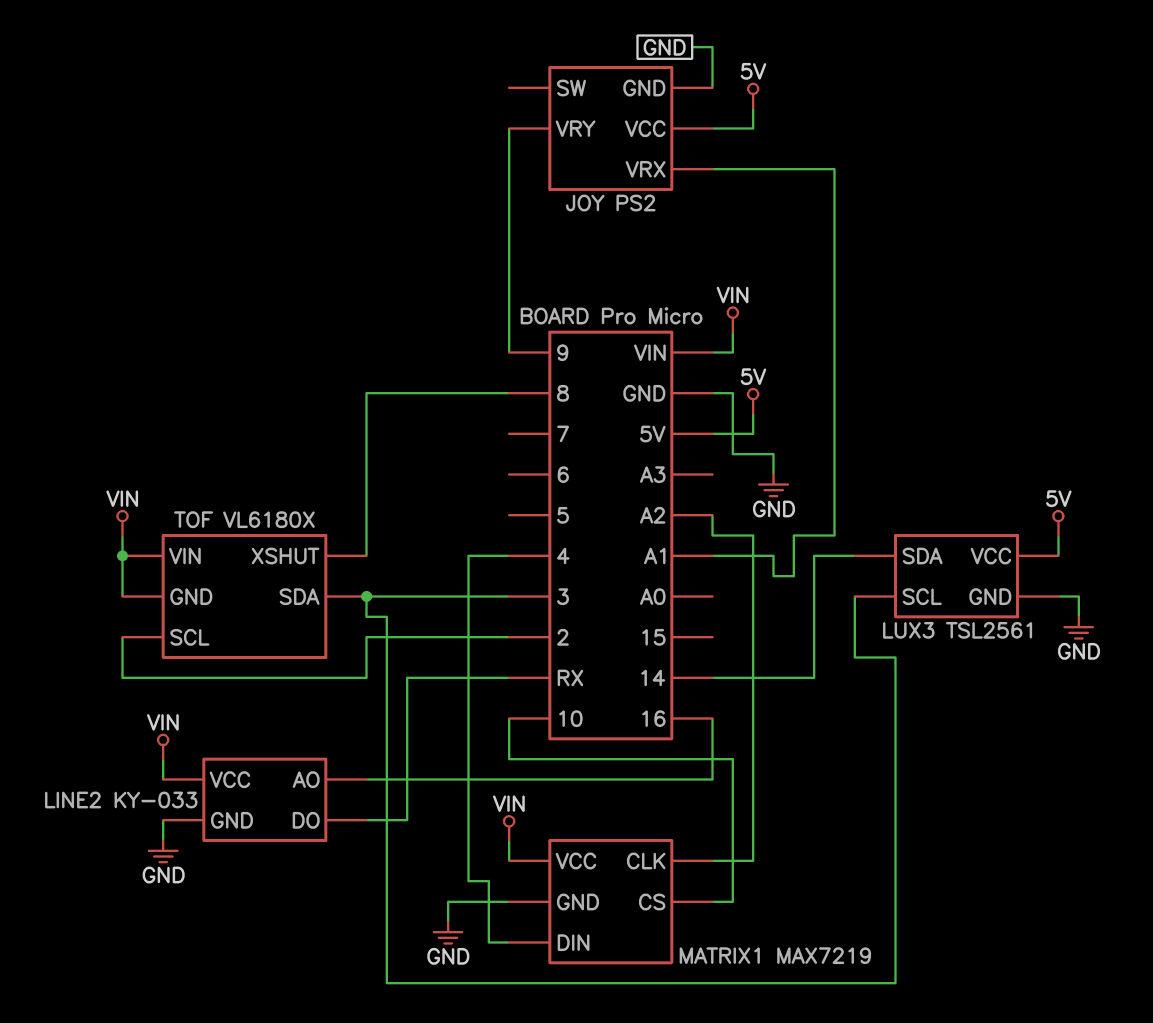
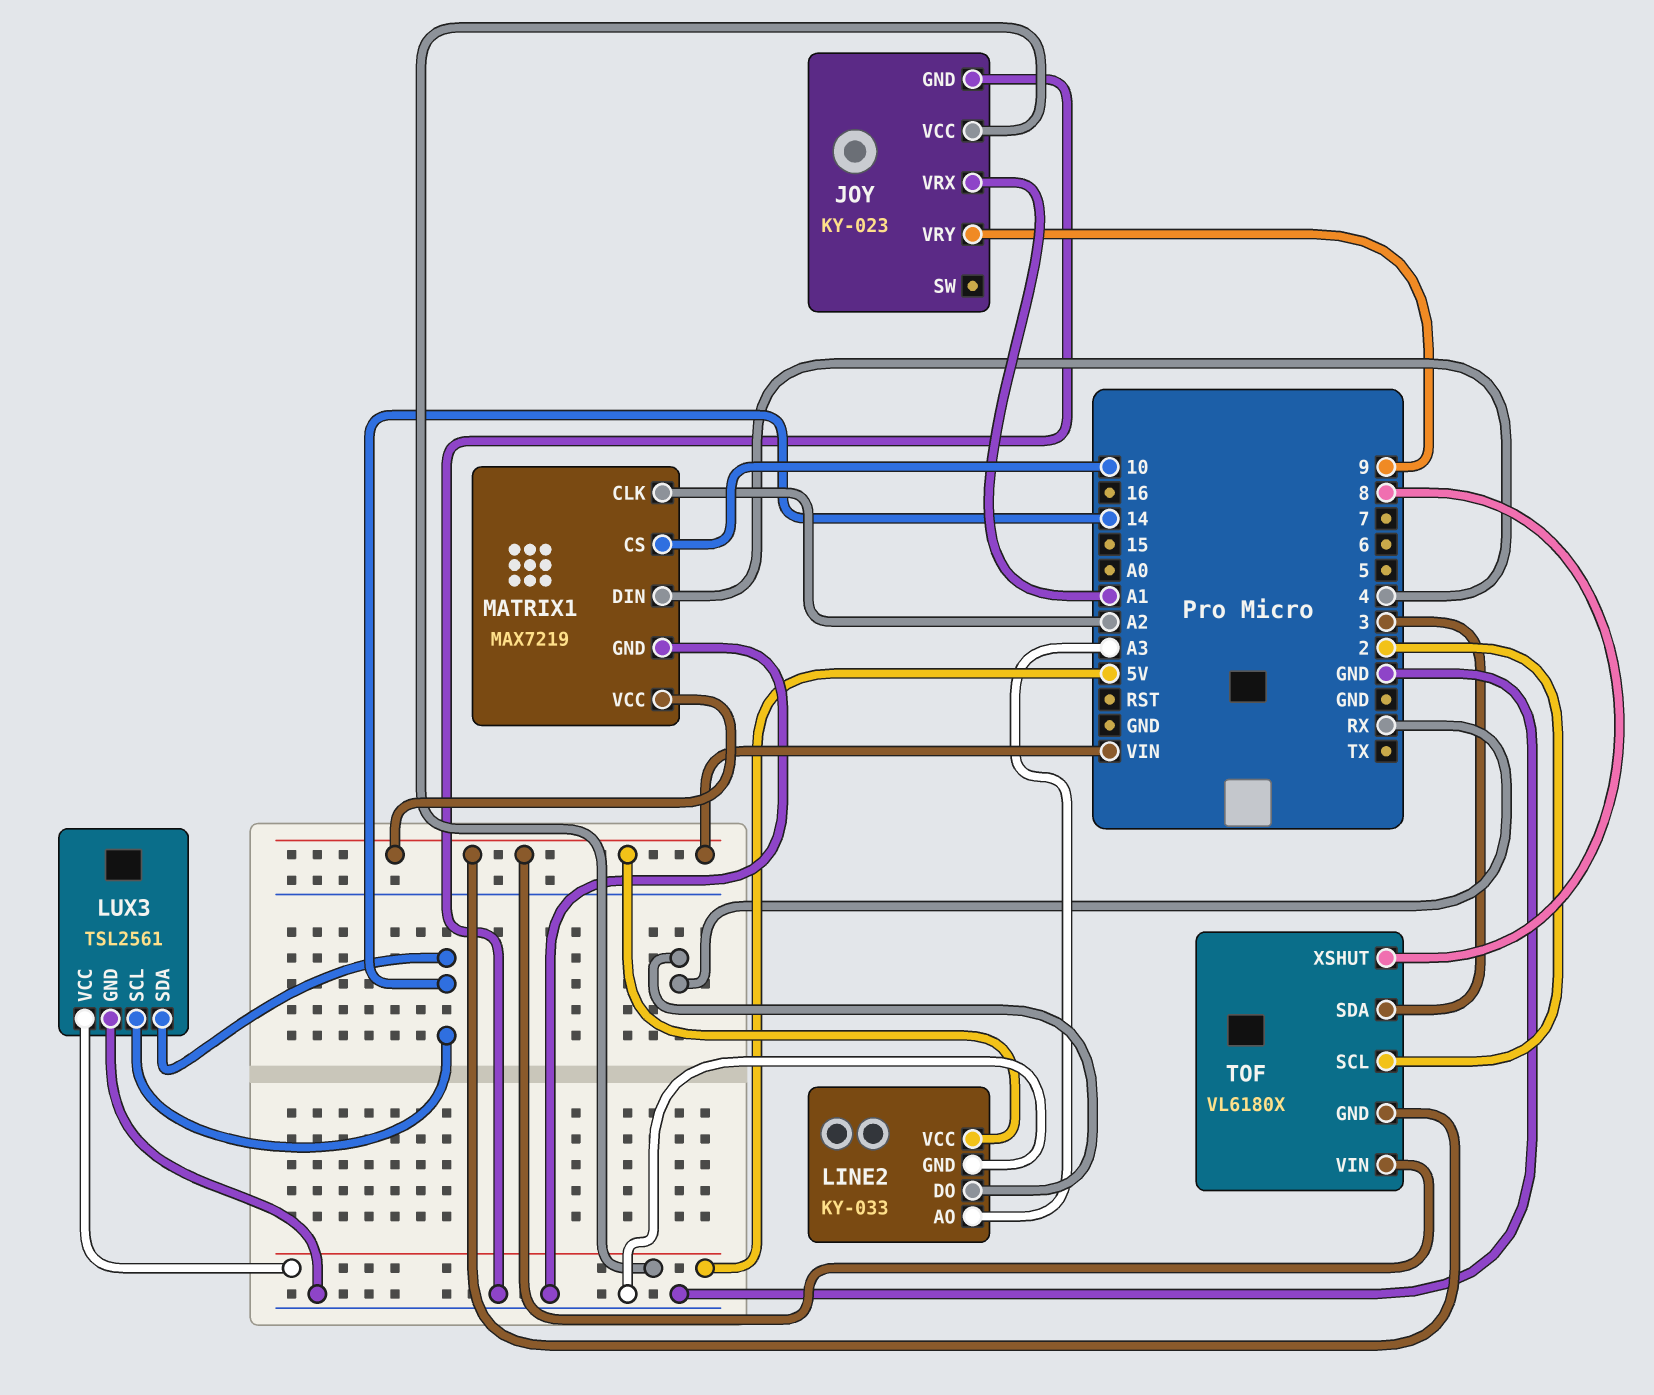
JOY: PS2 -> KY-023
LINE2 pin AO: 16 -> A3
LUX3 pin SCL: 3 -> 14

